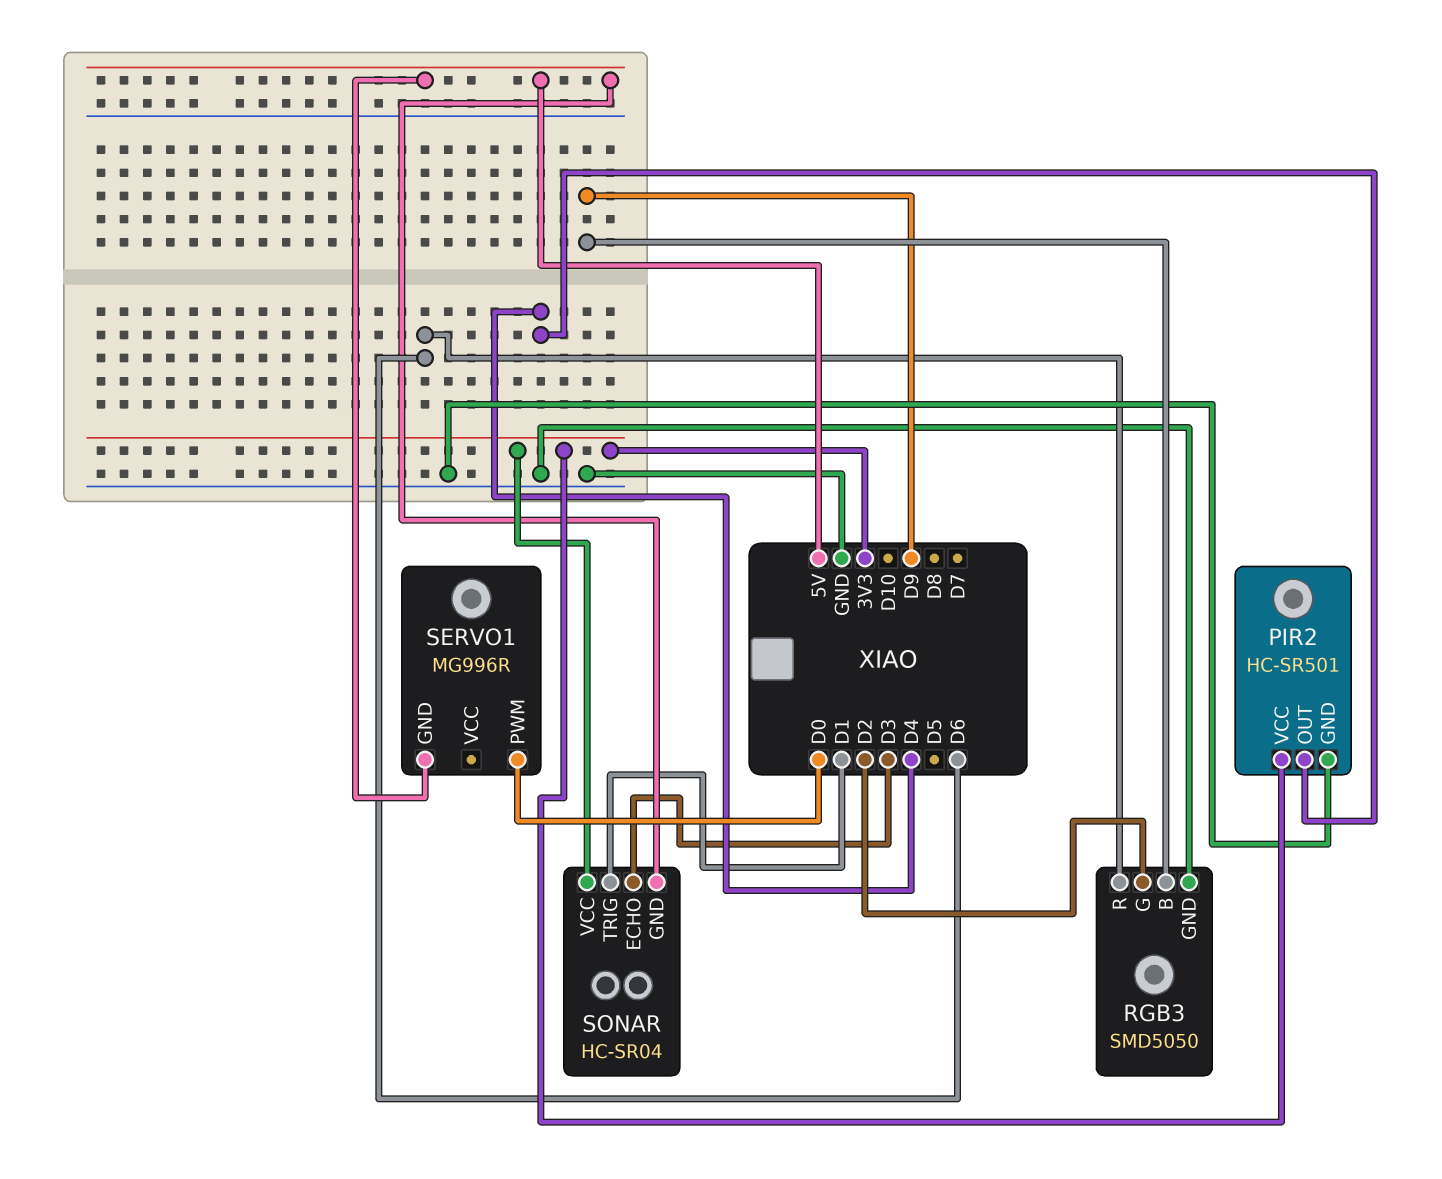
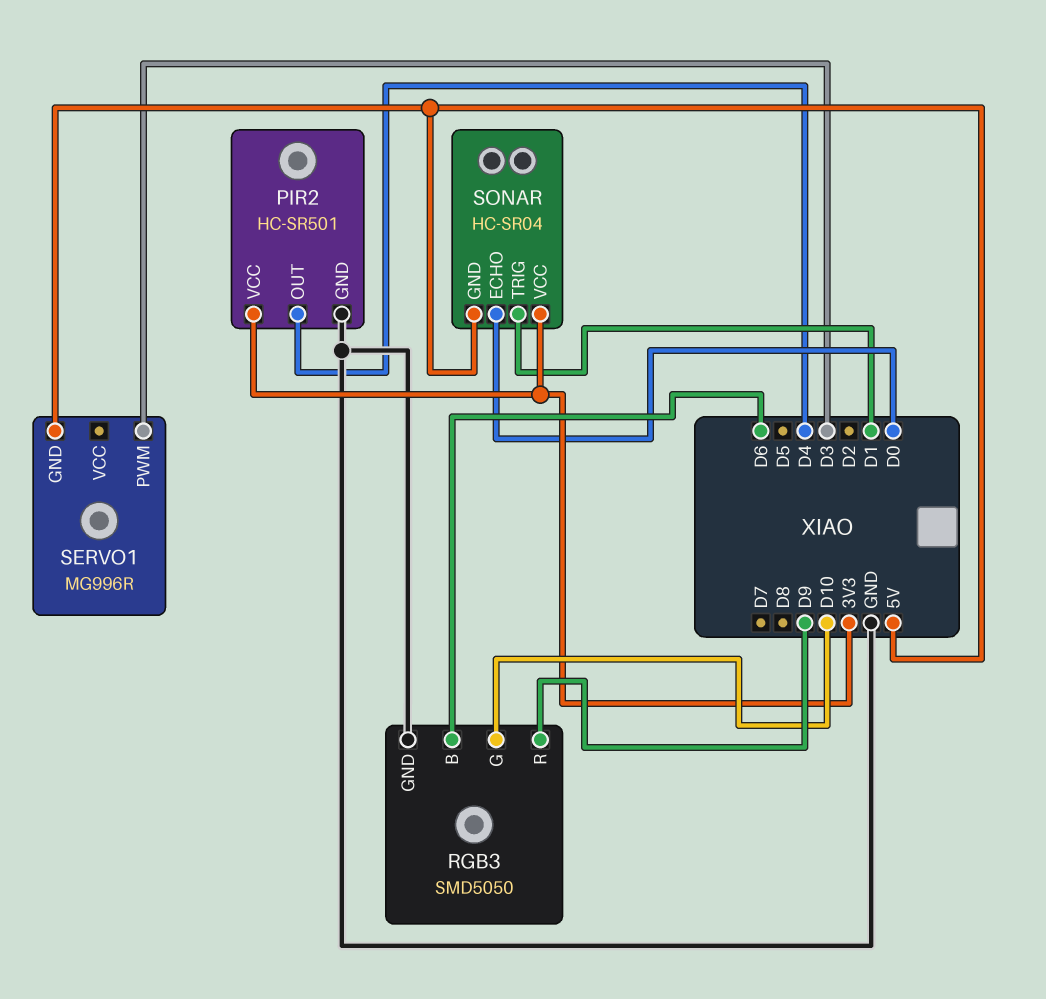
RGB3 pin B: D9 -> D6
RGB3 pin G: D2 -> D10
RGB3 pin R: D6 -> D9
SERVO1 pin PWM: D0 -> D3
SONAR pin ECHO: D3 -> D0

